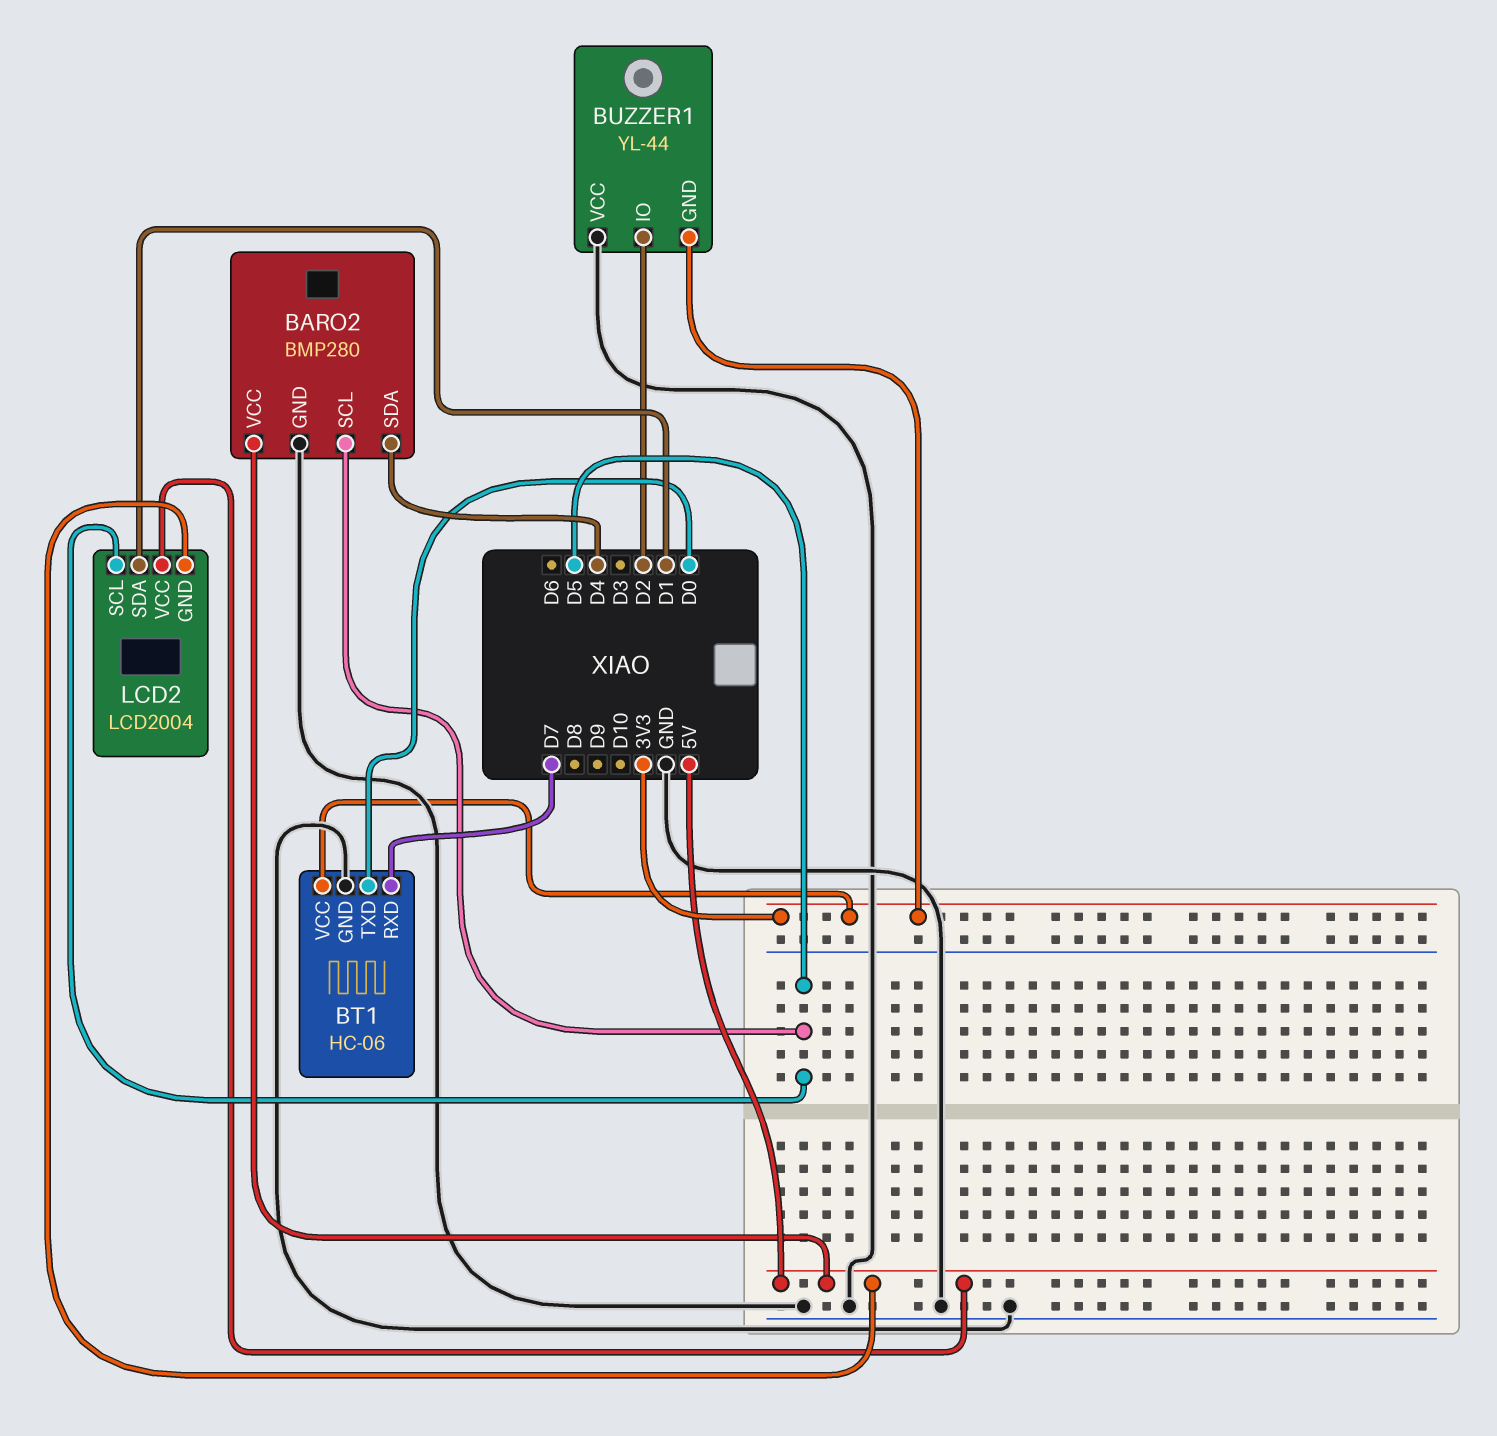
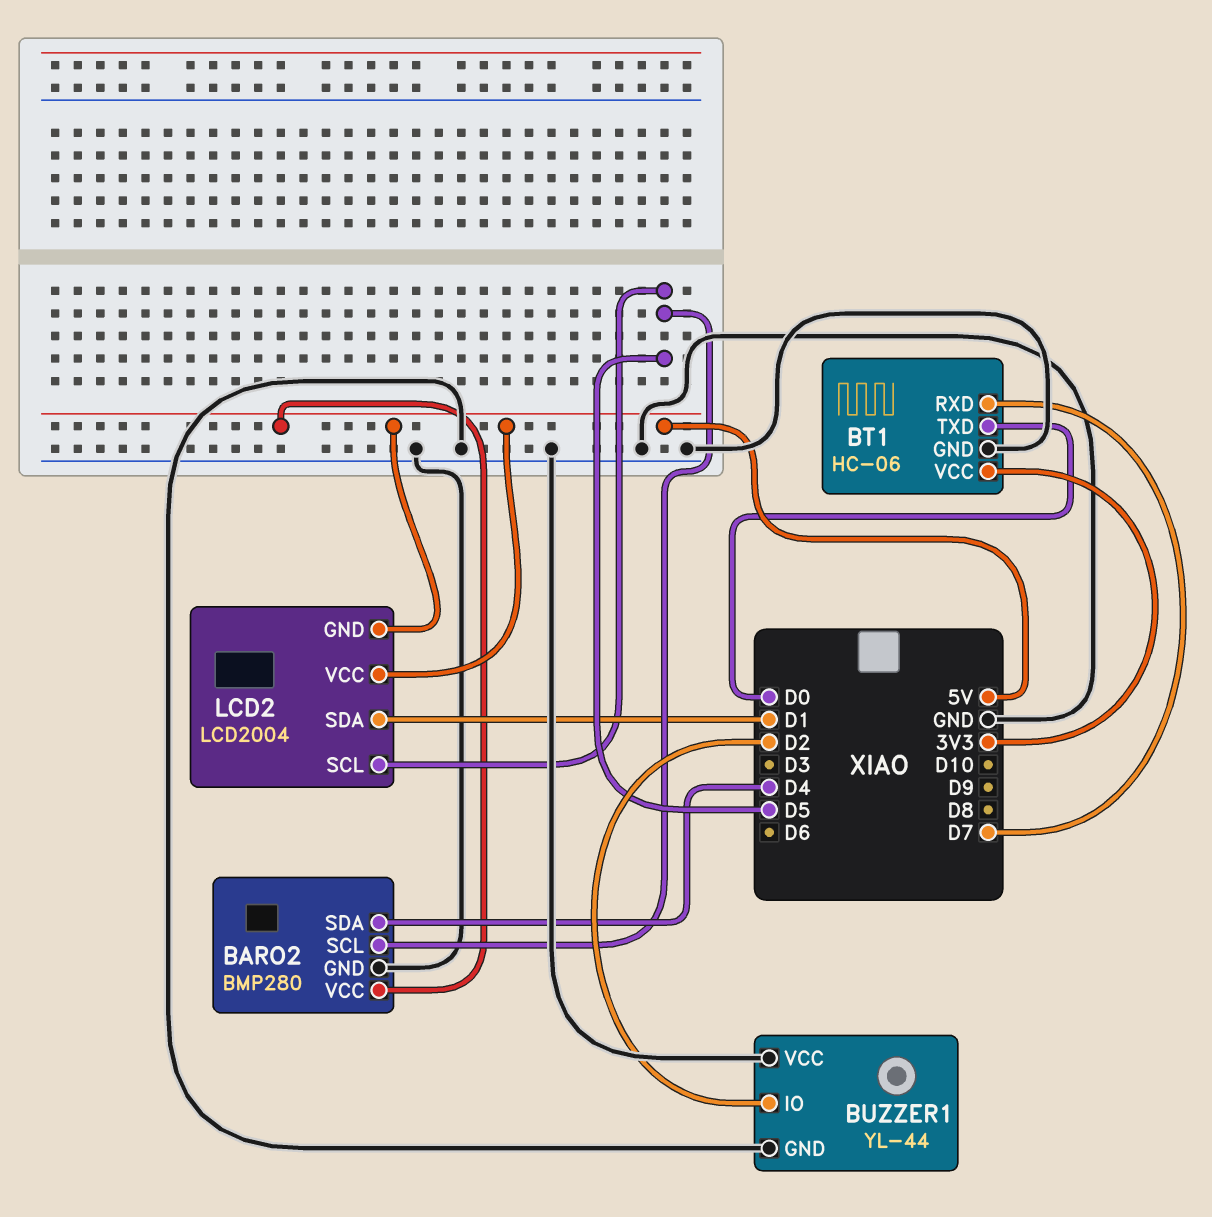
BUZZER1 pin GND: 3V3 -> GND

